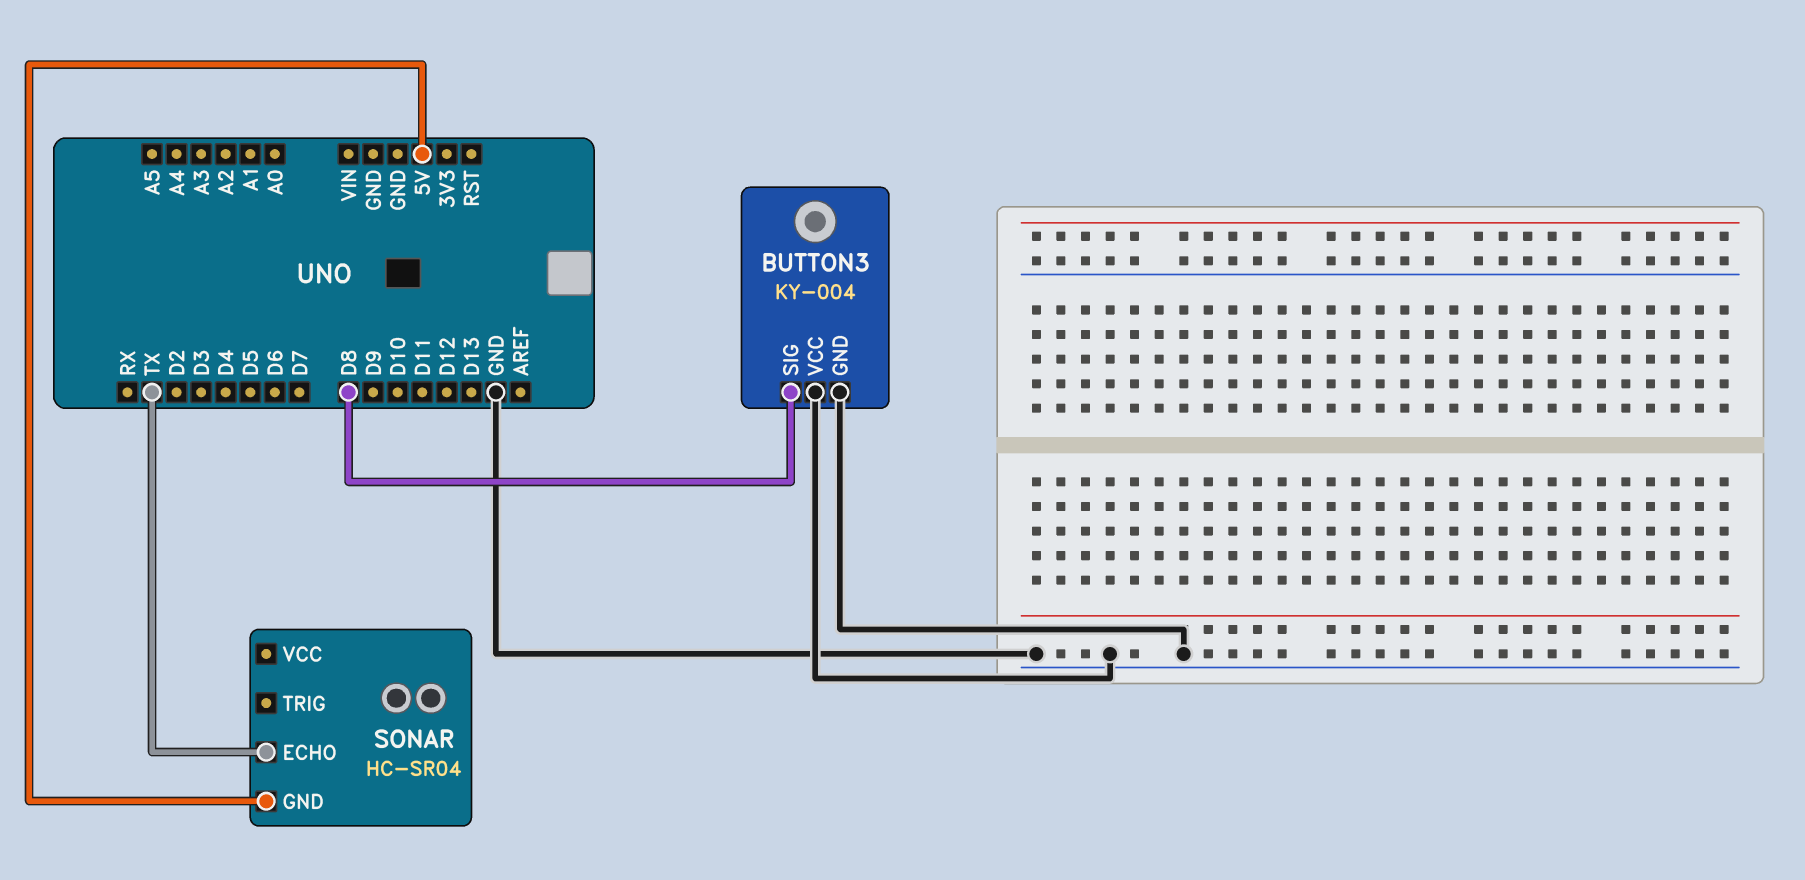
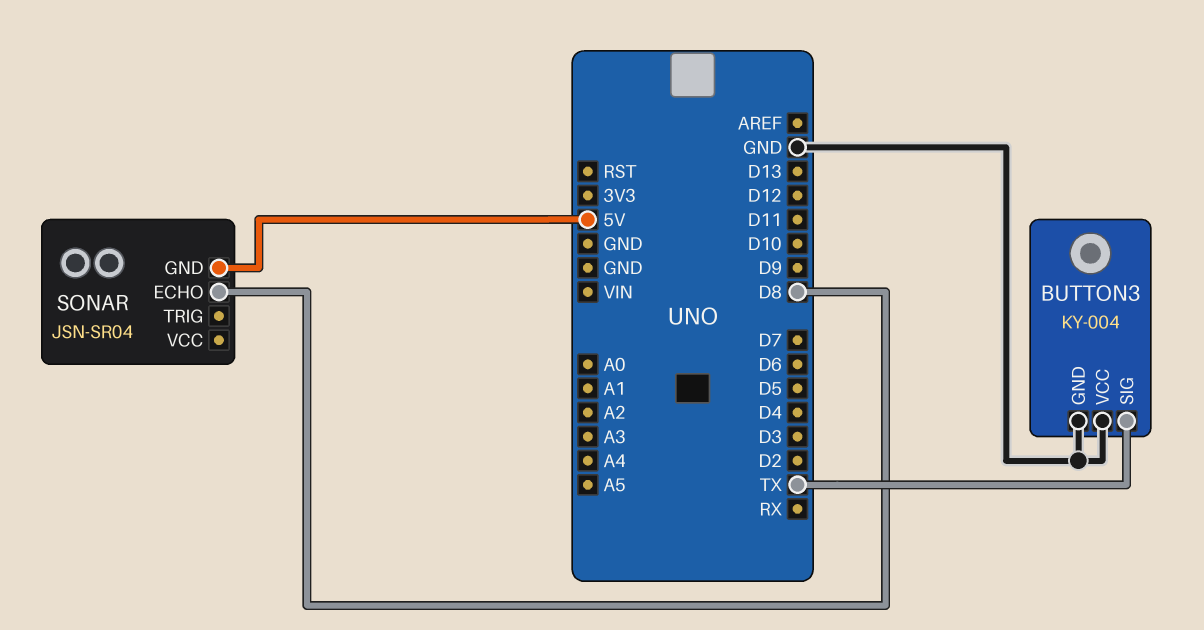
BUTTON3 pin SIG: D8 -> TX
SONAR: HC-SR04 -> JSN-SR04
SONAR pin ECHO: TX -> D8

